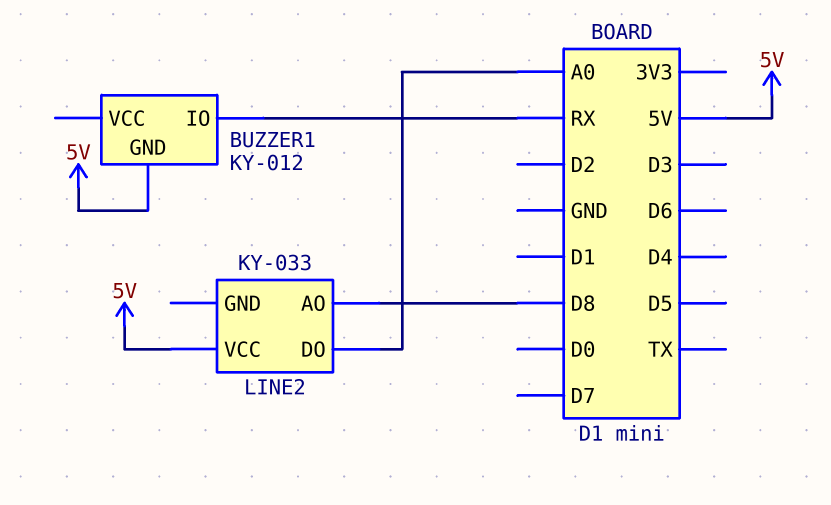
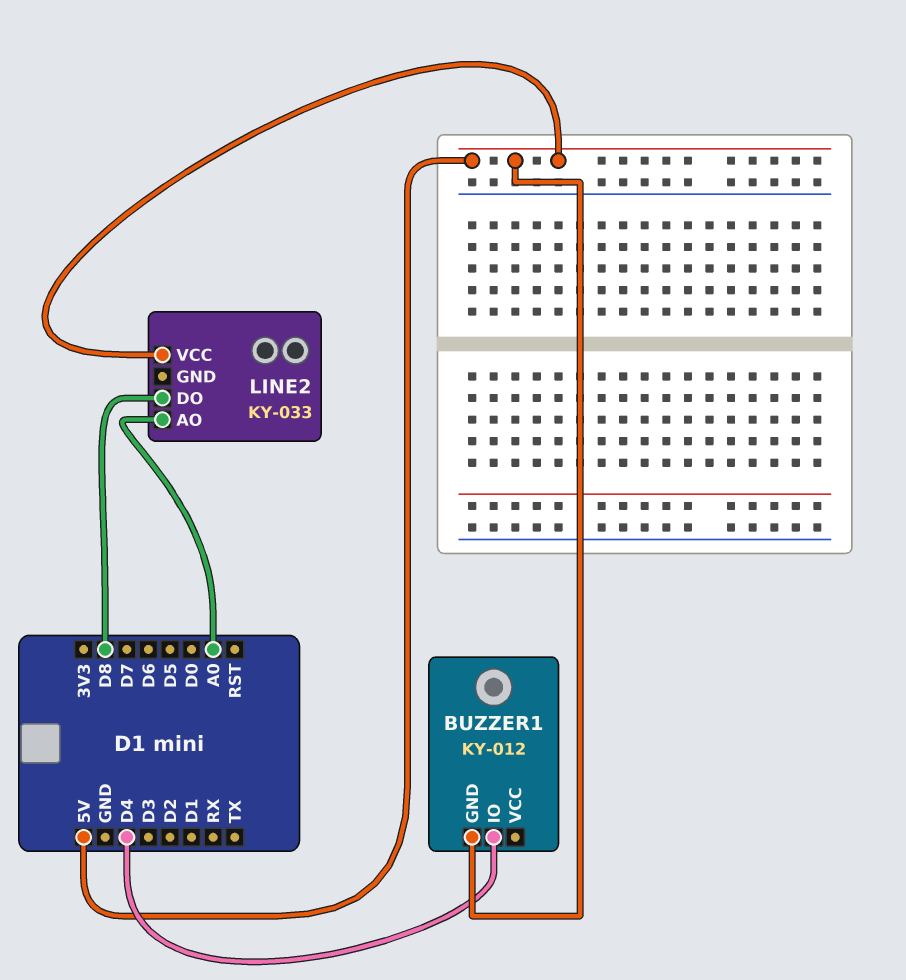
BUZZER1 pin IO: RX -> D4
LINE2 pin AO: D8 -> A0
LINE2 pin DO: A0 -> D8

